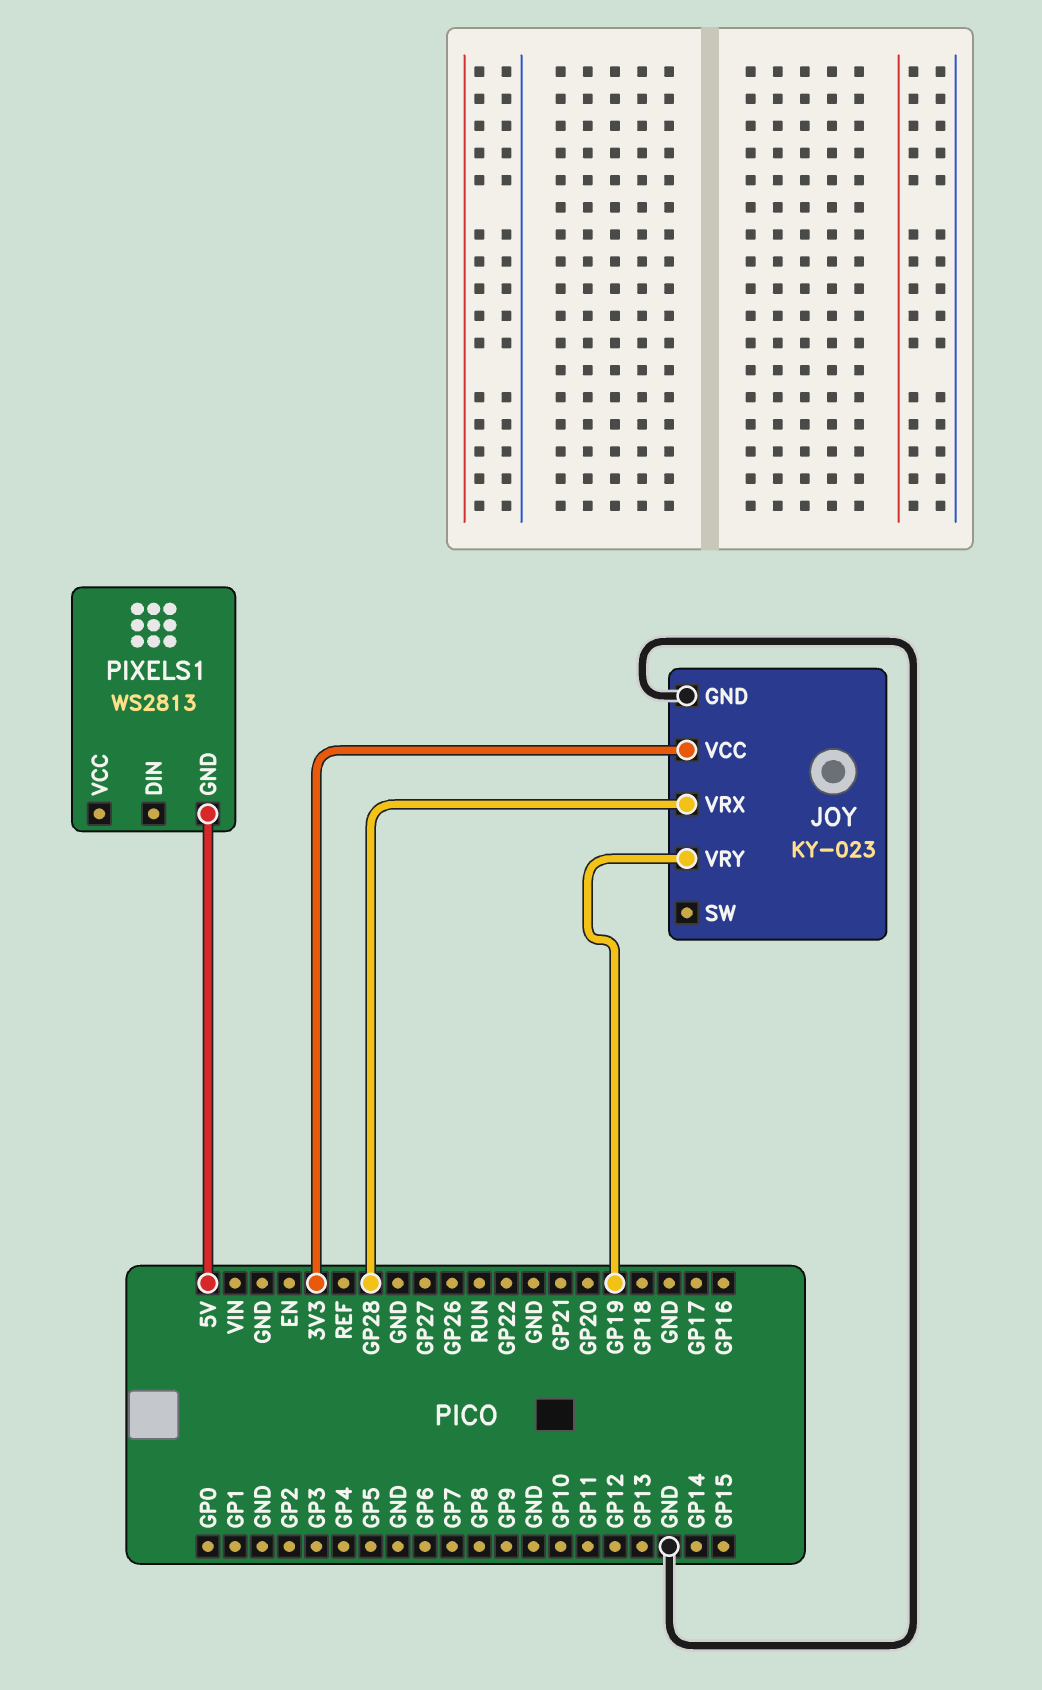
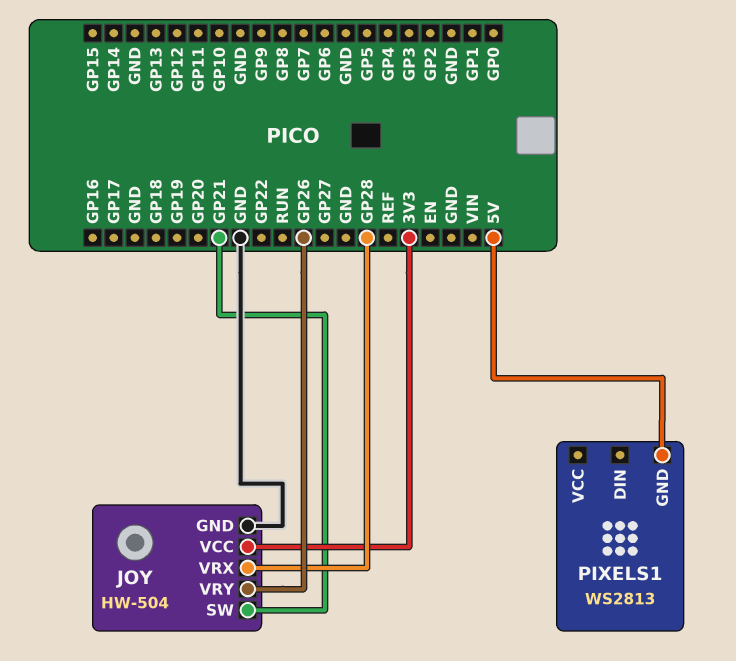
JOY: KY-023 -> HW-504
JOY pin SW: none -> GP21
JOY pin VRY: GP19 -> GP26

